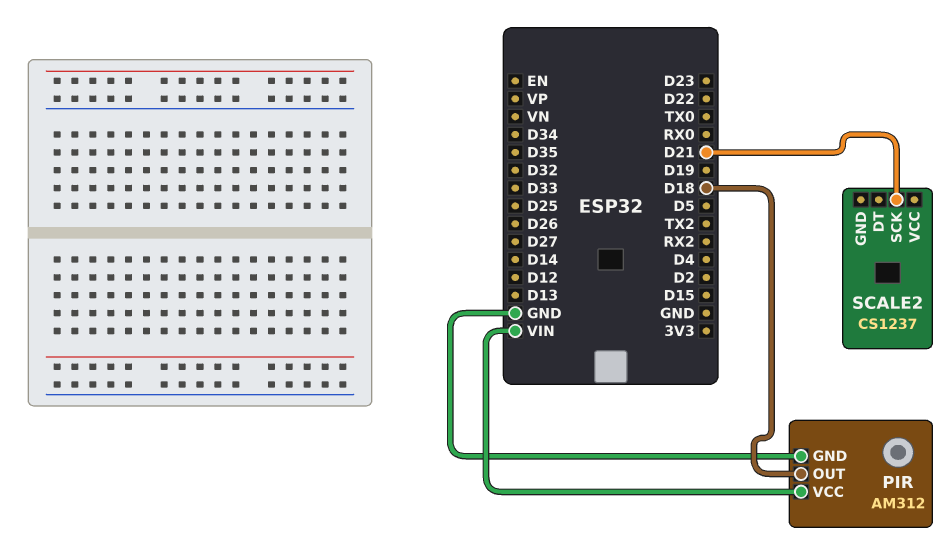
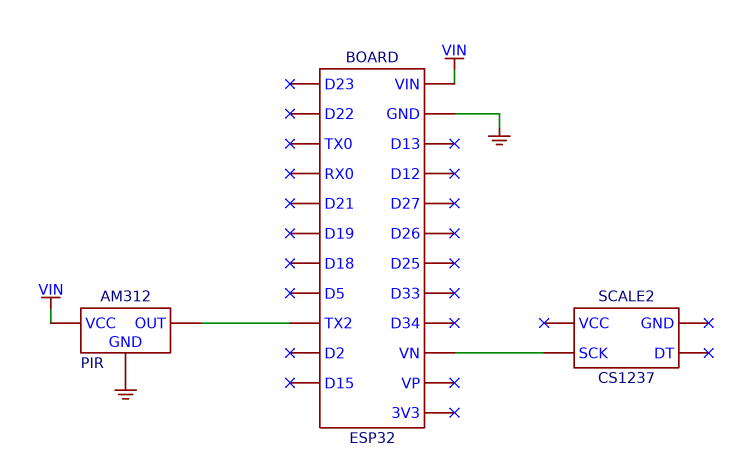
PIR pin OUT: D18 -> TX2
SCALE2 pin SCK: D21 -> VN

